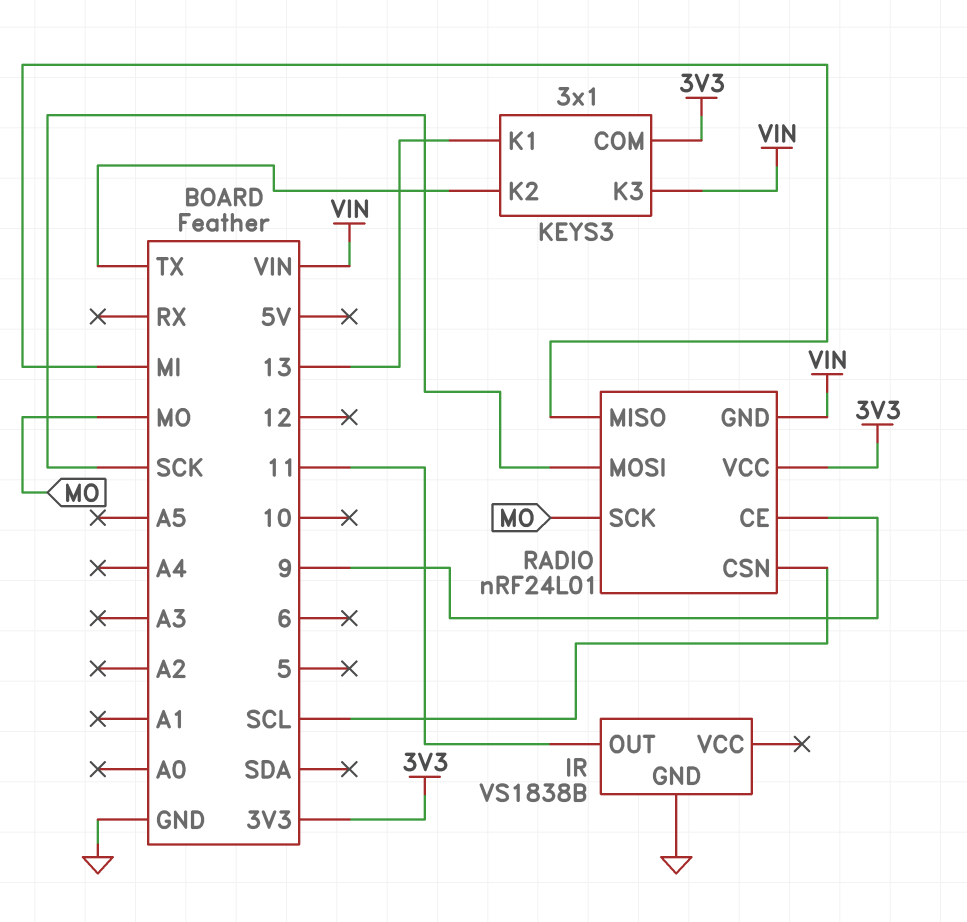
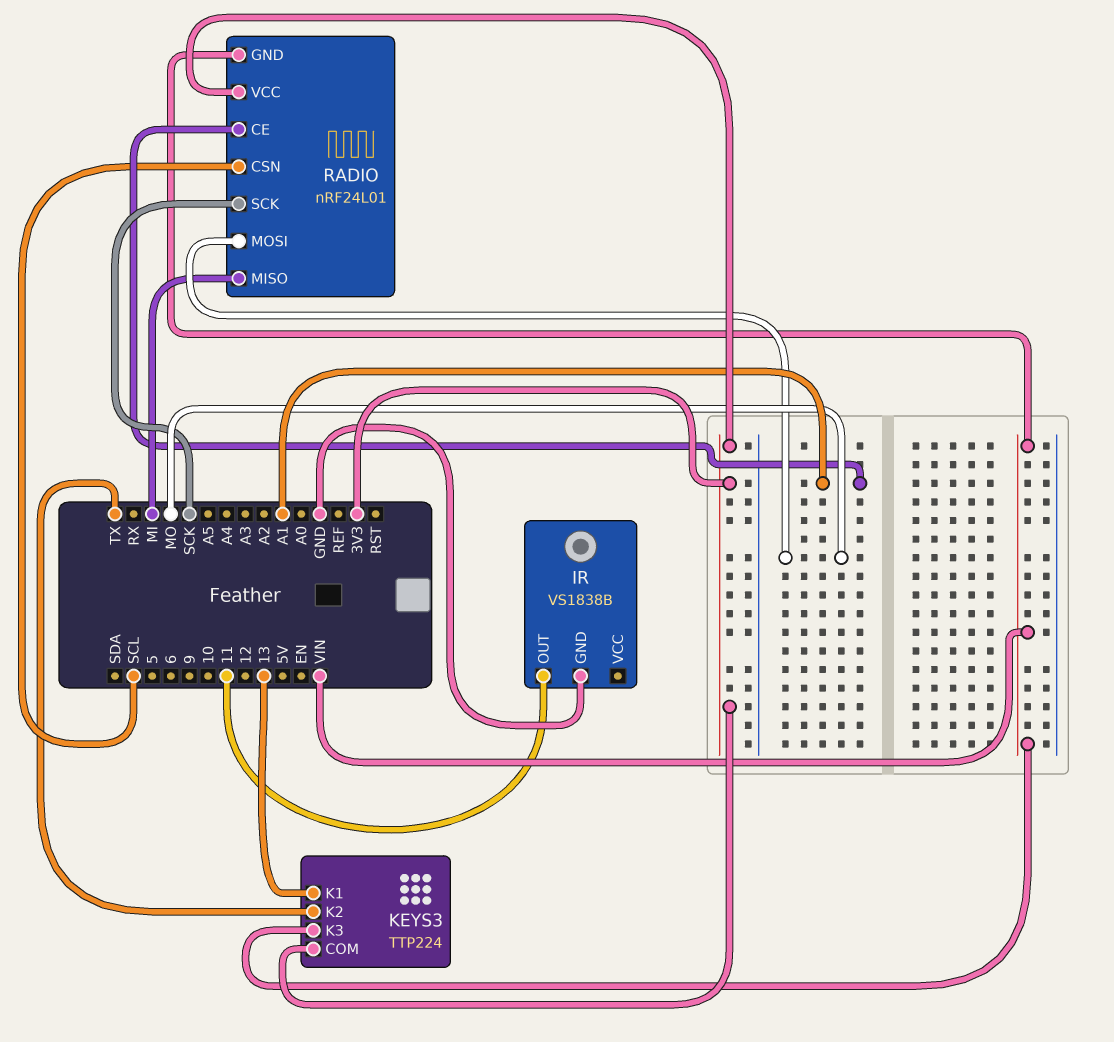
KEYS3: 3x1 -> TTP224
RADIO pin CE: 9 -> A1
RADIO pin MOSI: SCK -> MO
RADIO pin SCK: MO -> SCK

